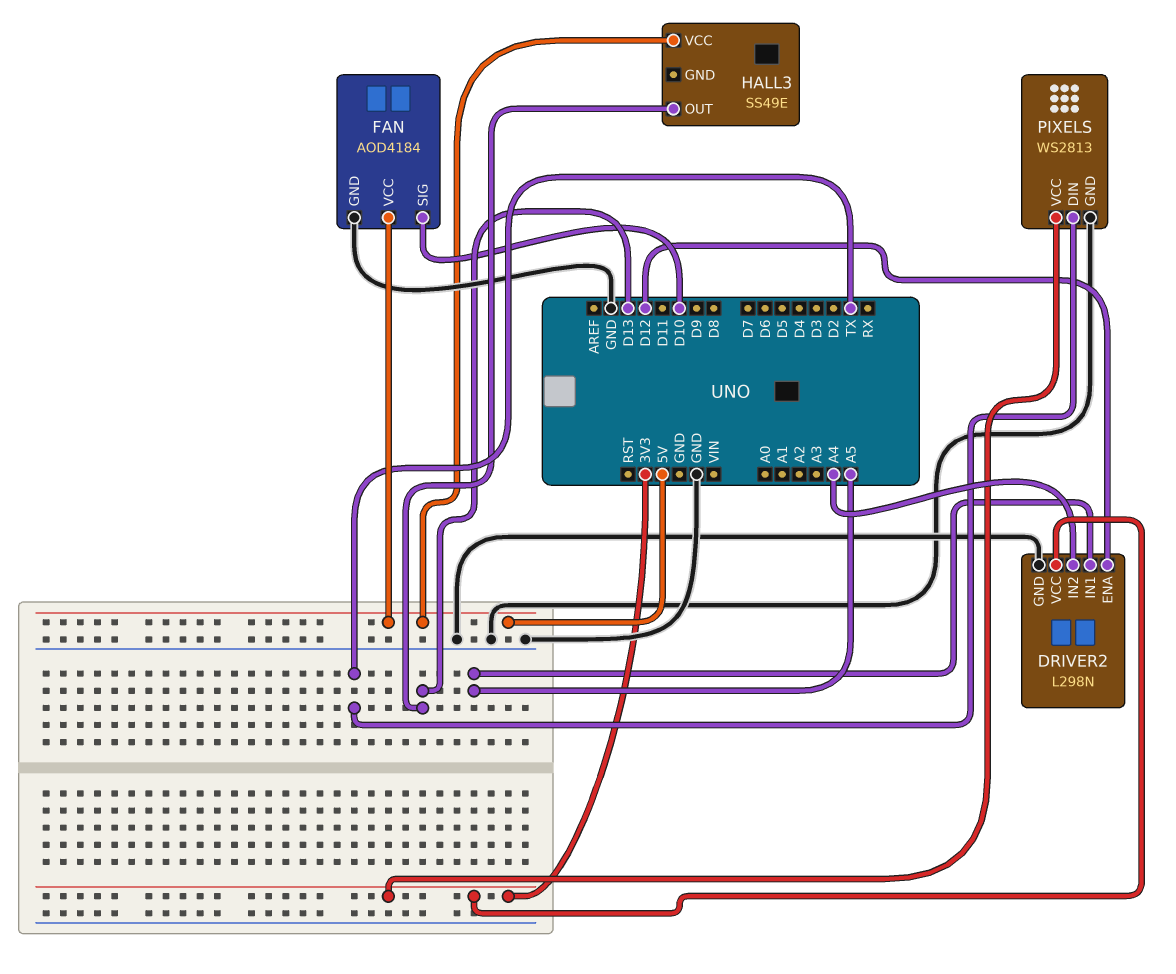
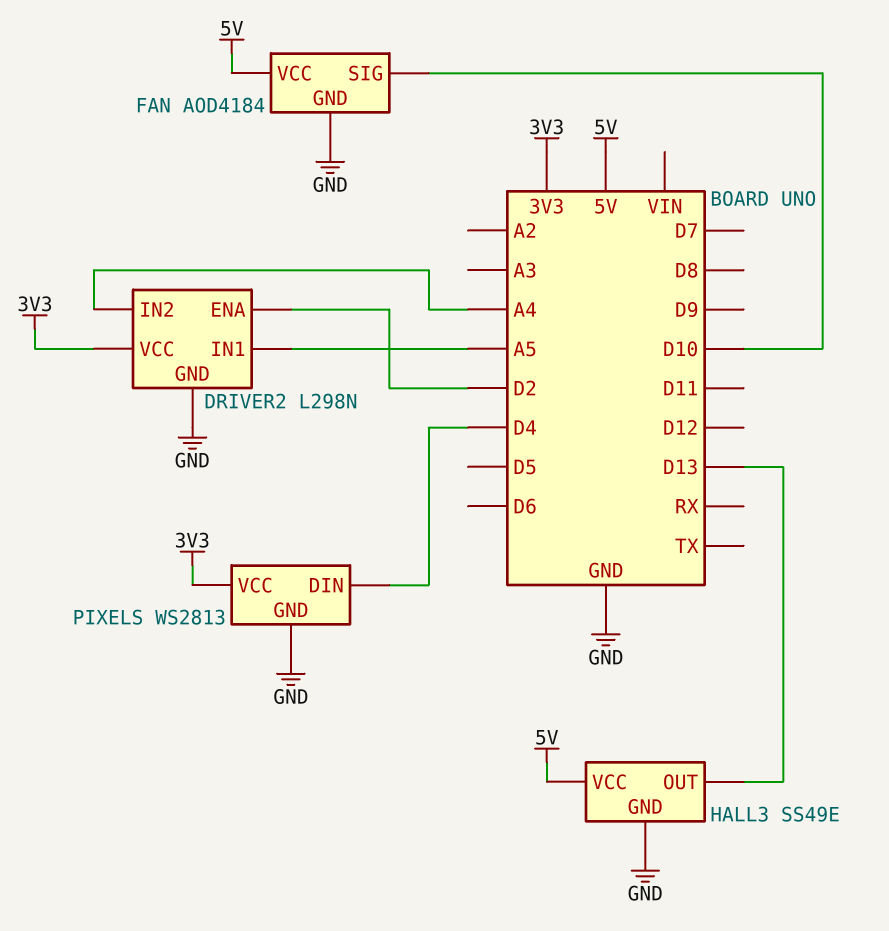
DRIVER2 pin ENA: D12 -> D2
HALL3 pin GND: none -> GND
PIXELS pin DIN: TX -> D4

